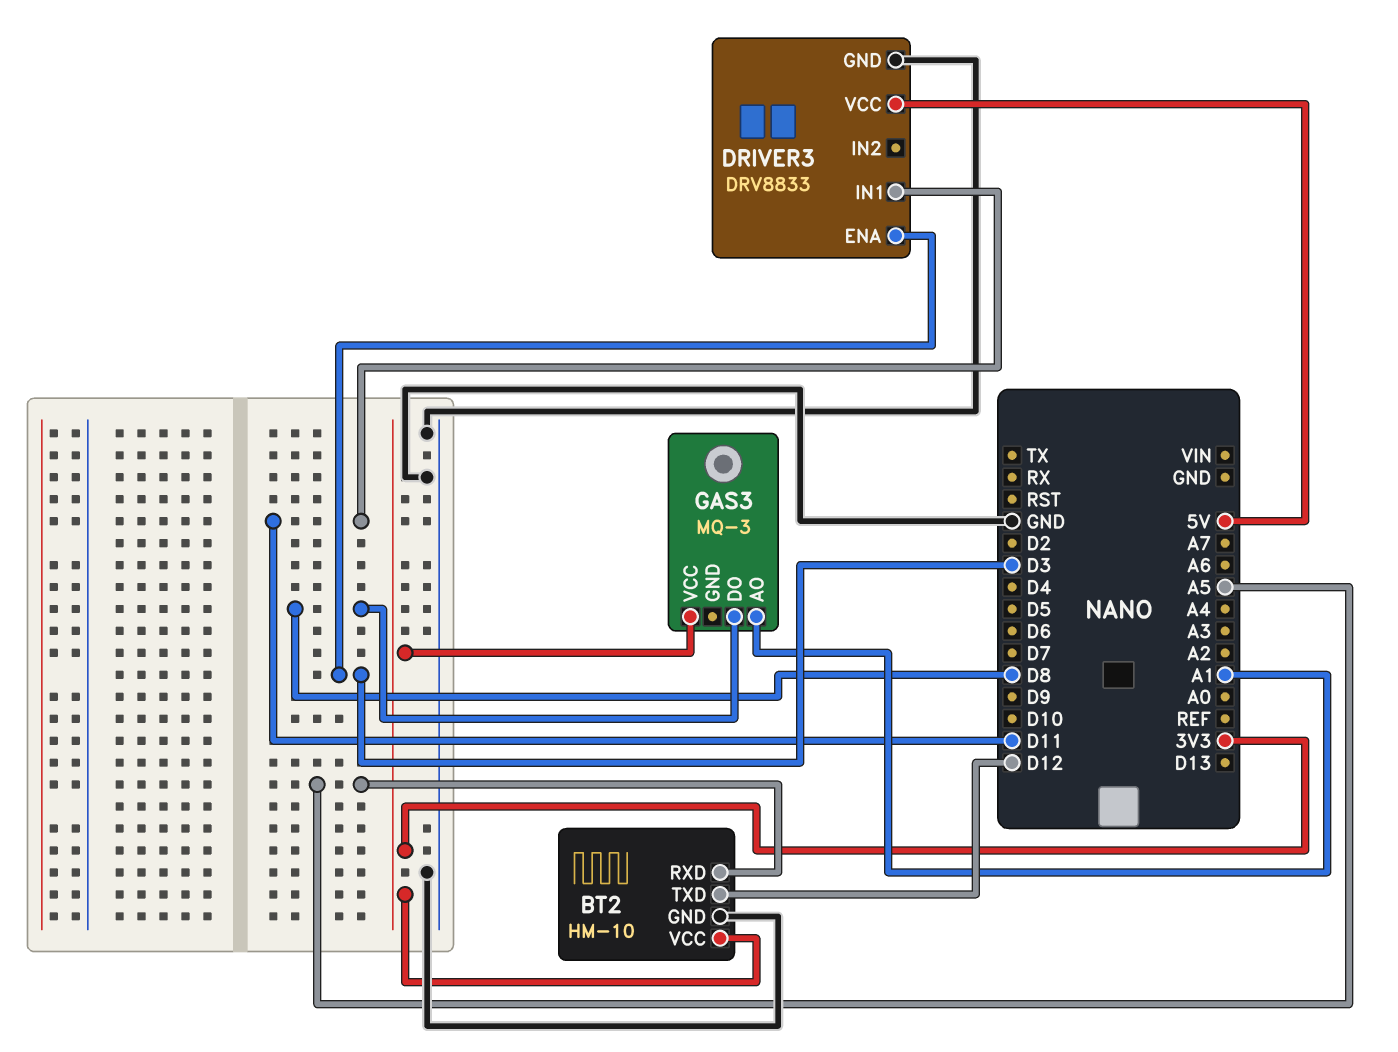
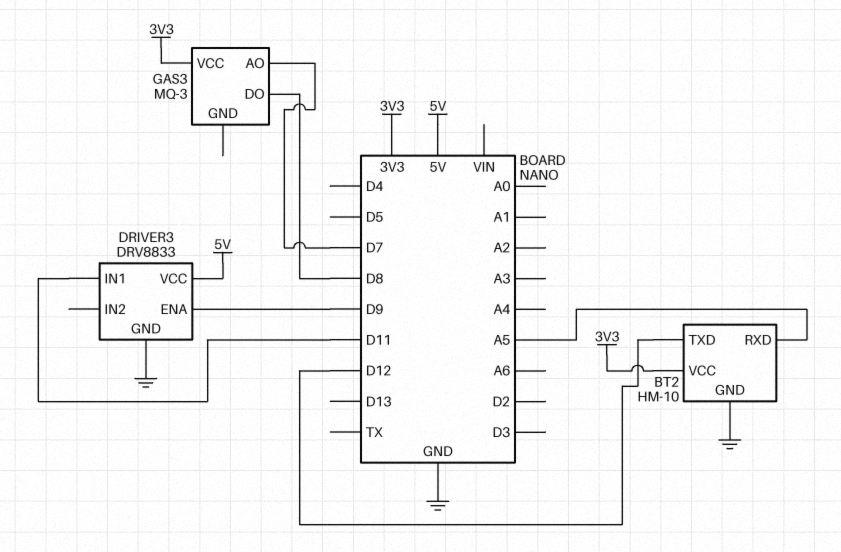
DRIVER3 pin ENA: D3 -> D9
GAS3 pin AO: A1 -> D7

